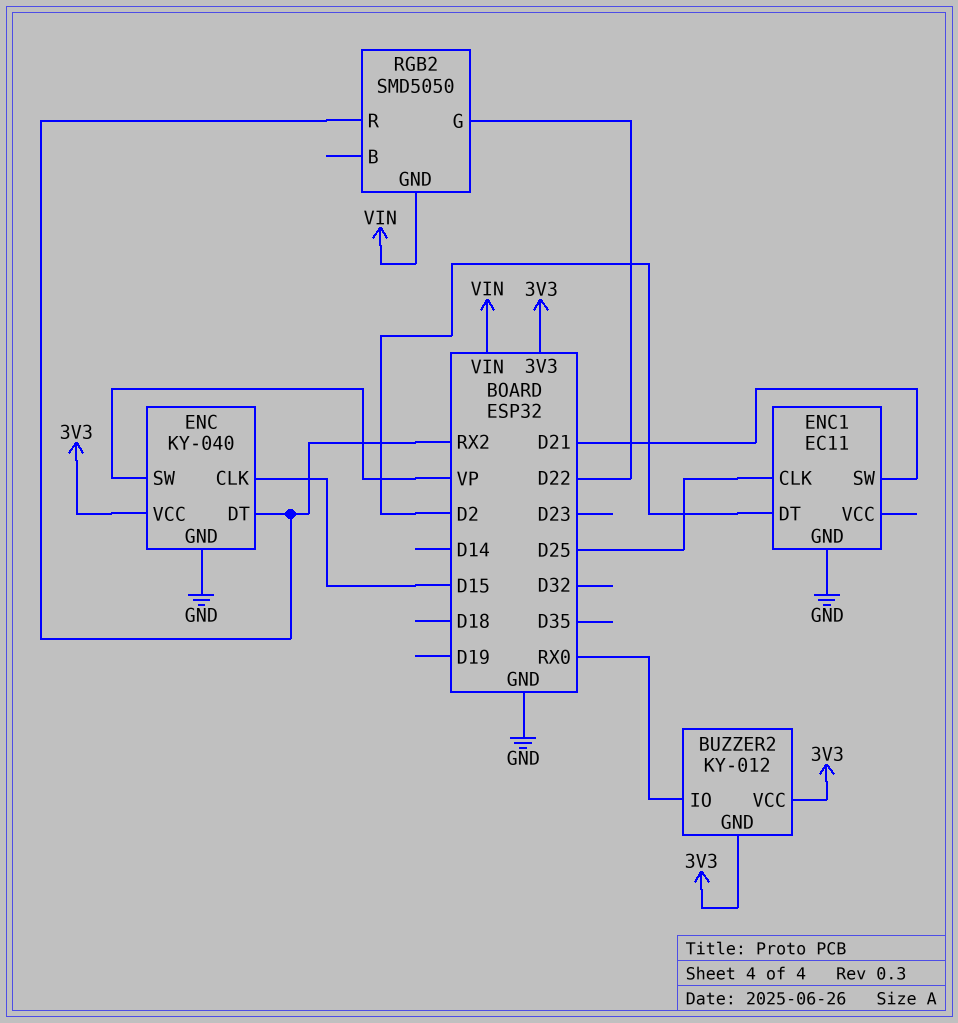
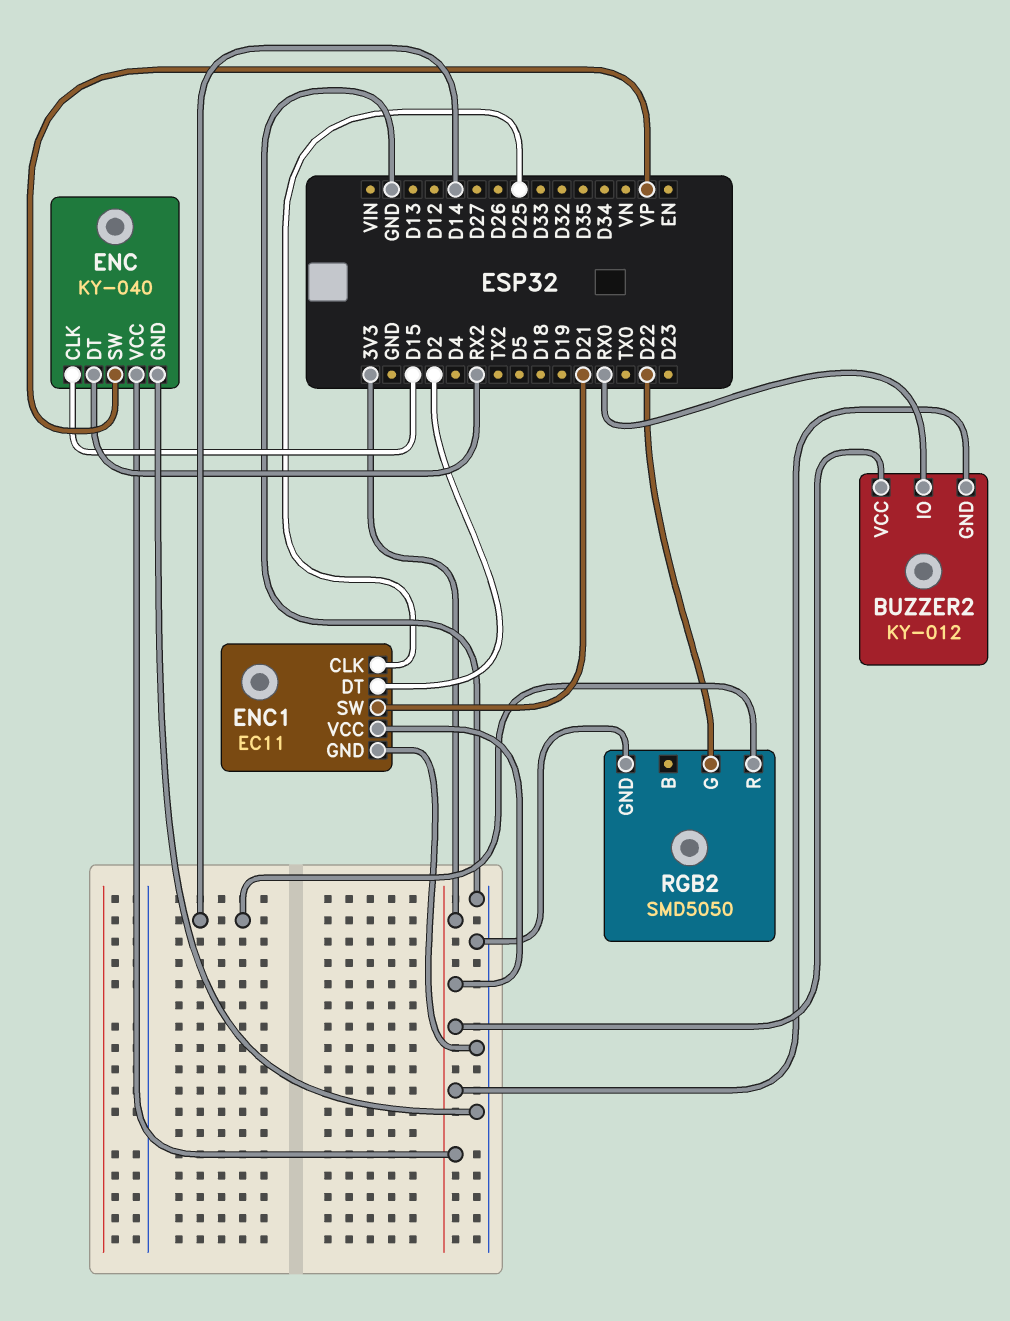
ENC1 pin VCC: none -> 3V3
RGB2 pin GND: VIN -> GND
RGB2 pin R: RX2 -> D14

